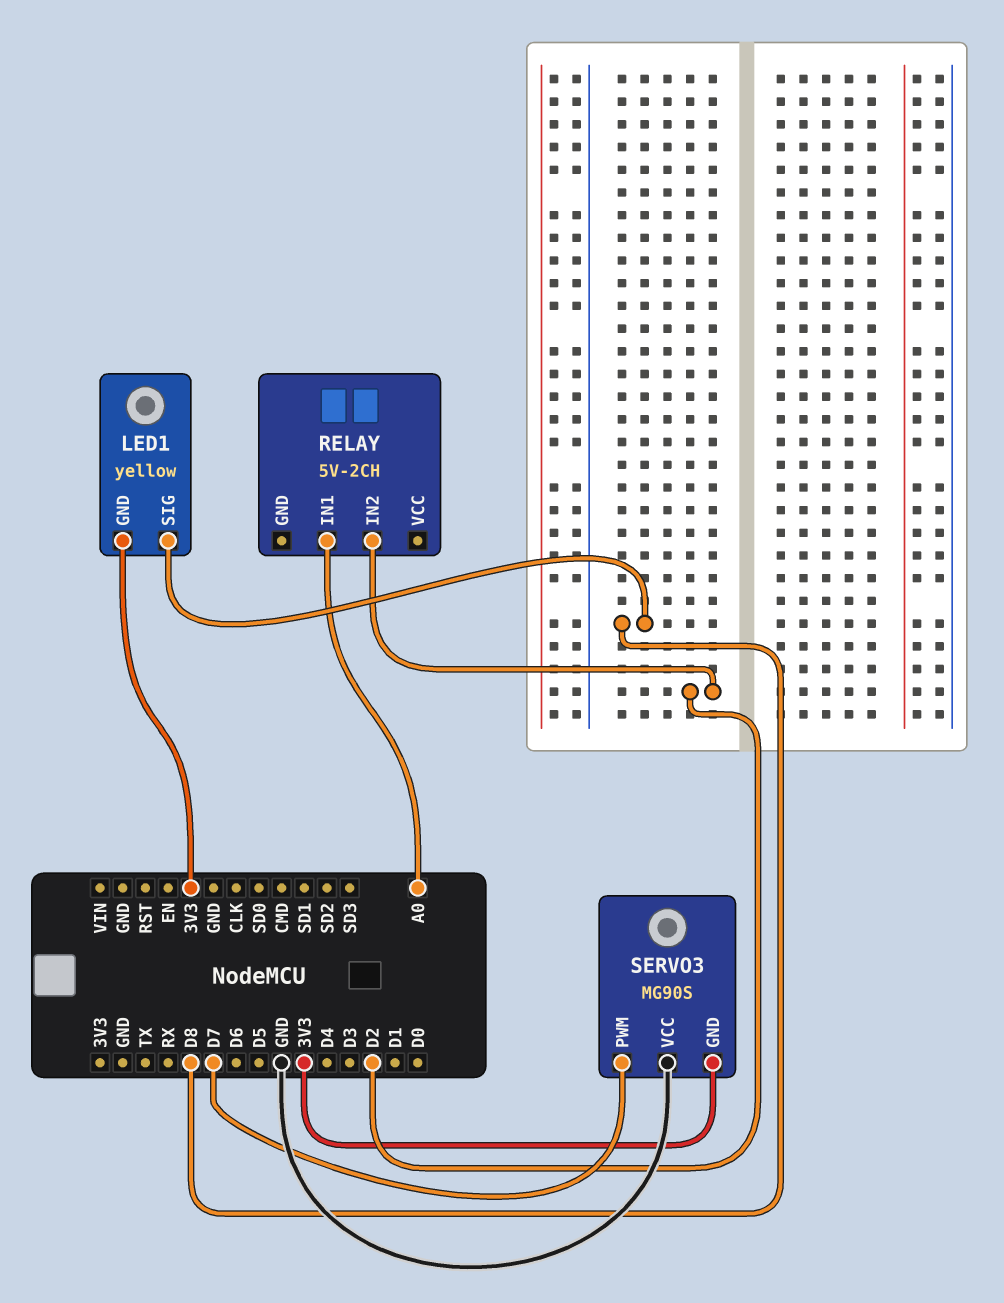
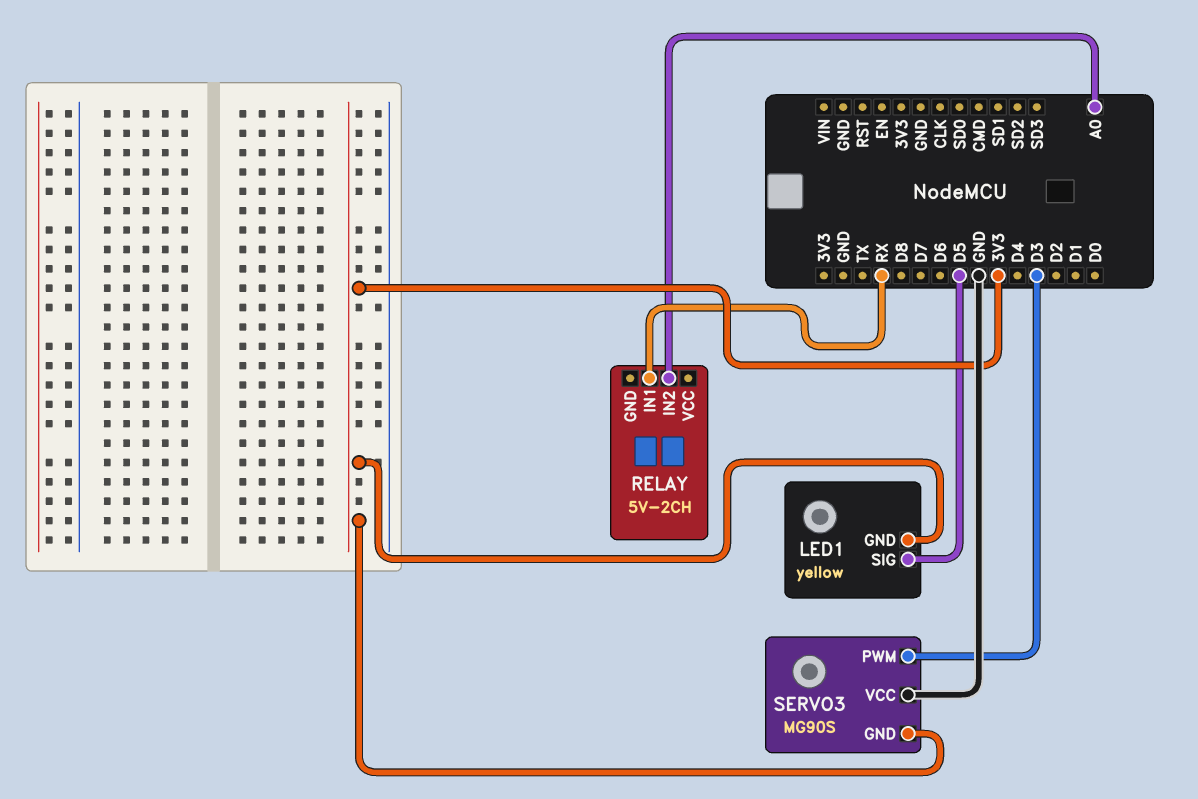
LED1 pin SIG: D8 -> D5
RELAY pin IN1: A0 -> RX
RELAY pin IN2: D2 -> A0
SERVO3 pin PWM: D7 -> D3

